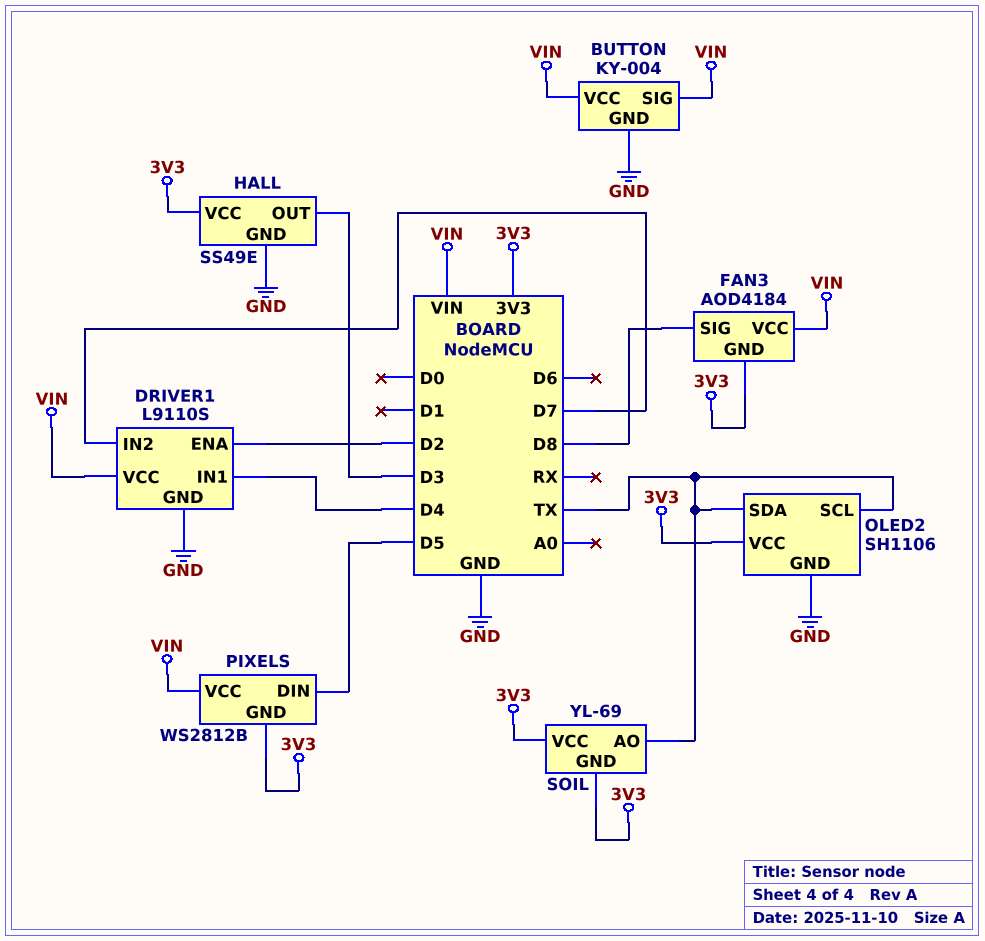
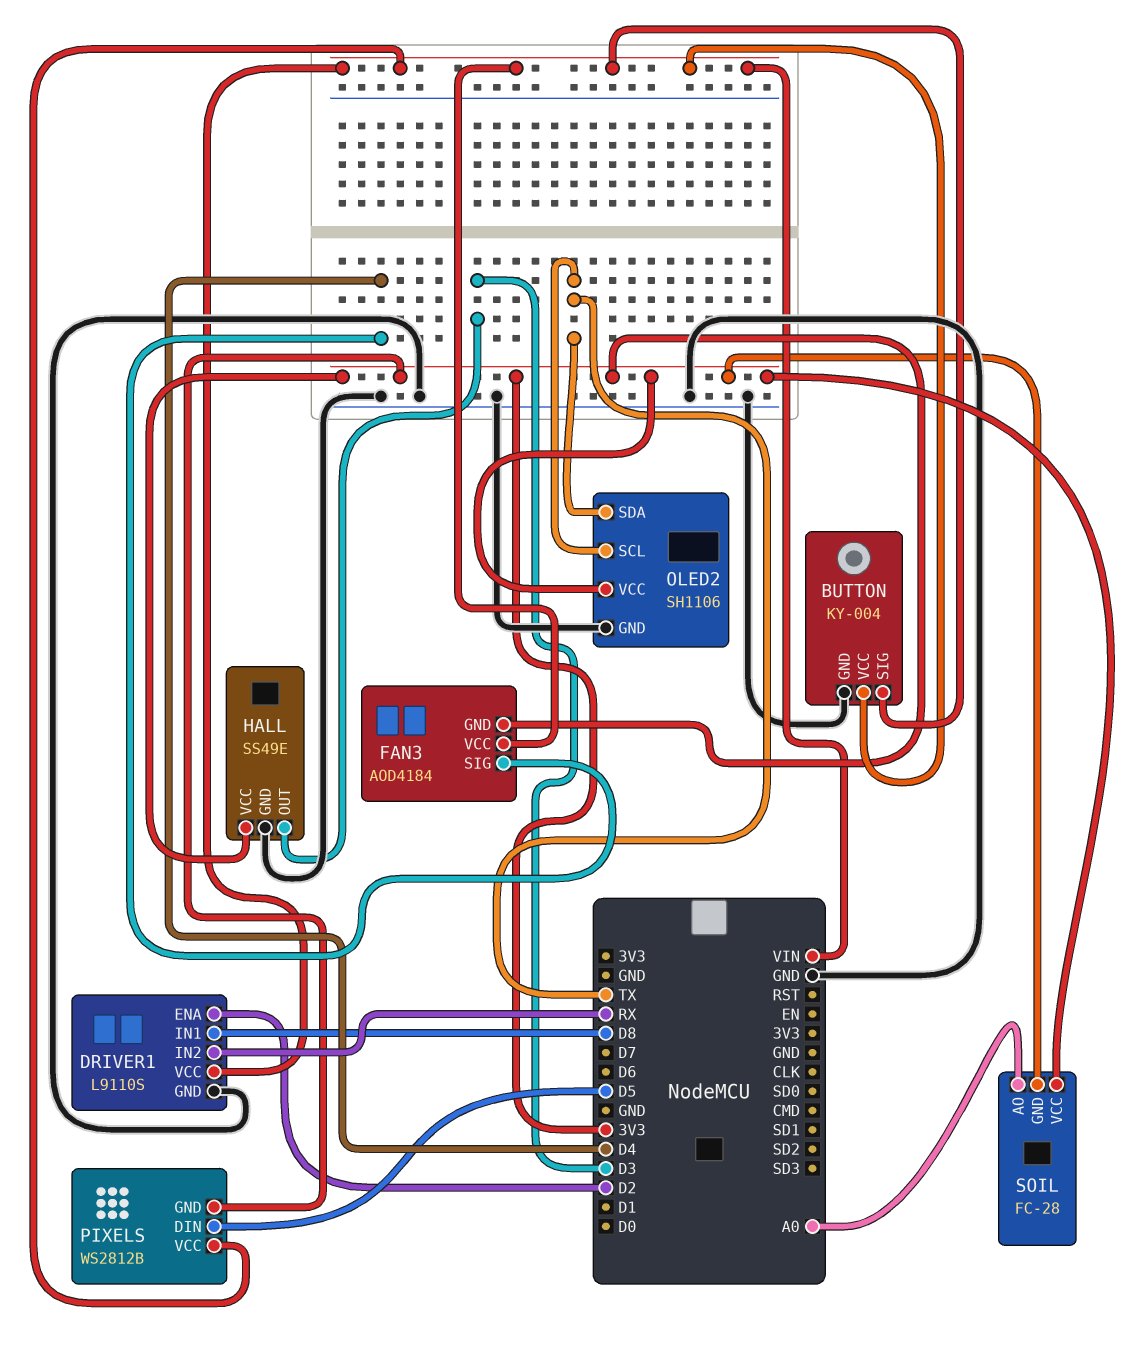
DRIVER1 pin IN1: D4 -> D8
DRIVER1 pin IN2: D7 -> RX
FAN3 pin SIG: D8 -> D4
SOIL: YL-69 -> FC-28
SOIL pin AO: TX -> A0

